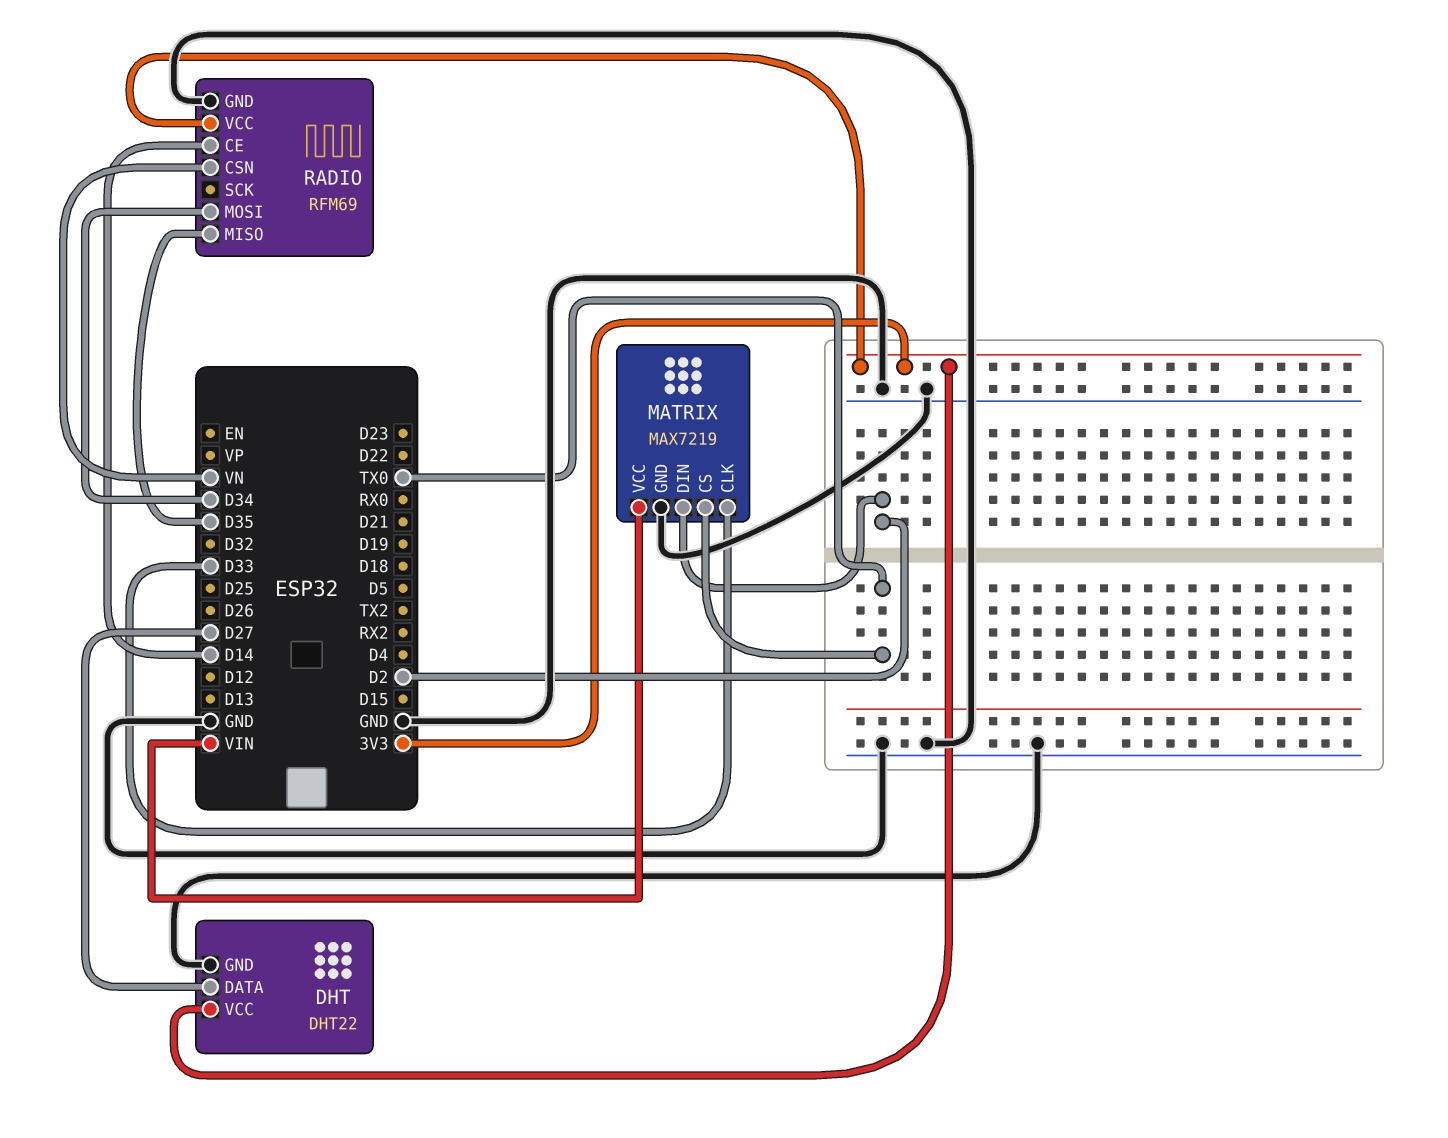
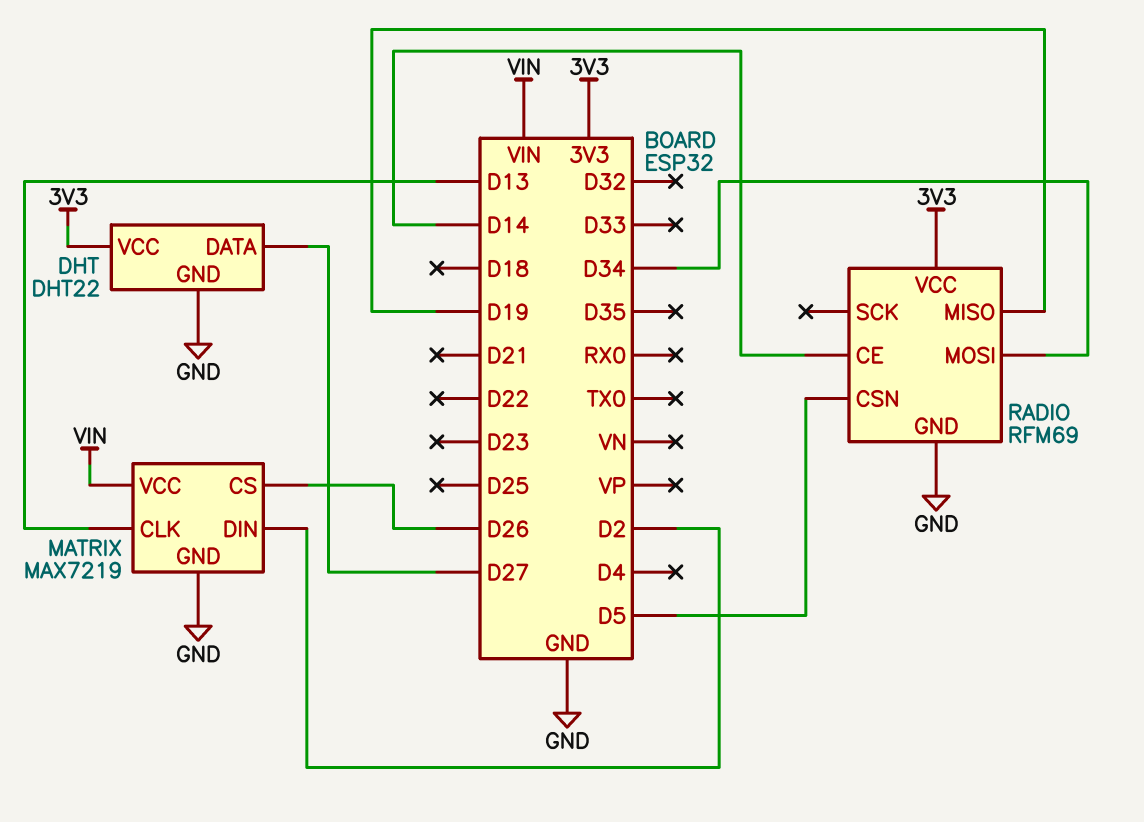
MATRIX pin CLK: D33 -> D13
MATRIX pin CS: TX0 -> D26
RADIO pin CSN: VN -> D5
RADIO pin MISO: D35 -> D19

